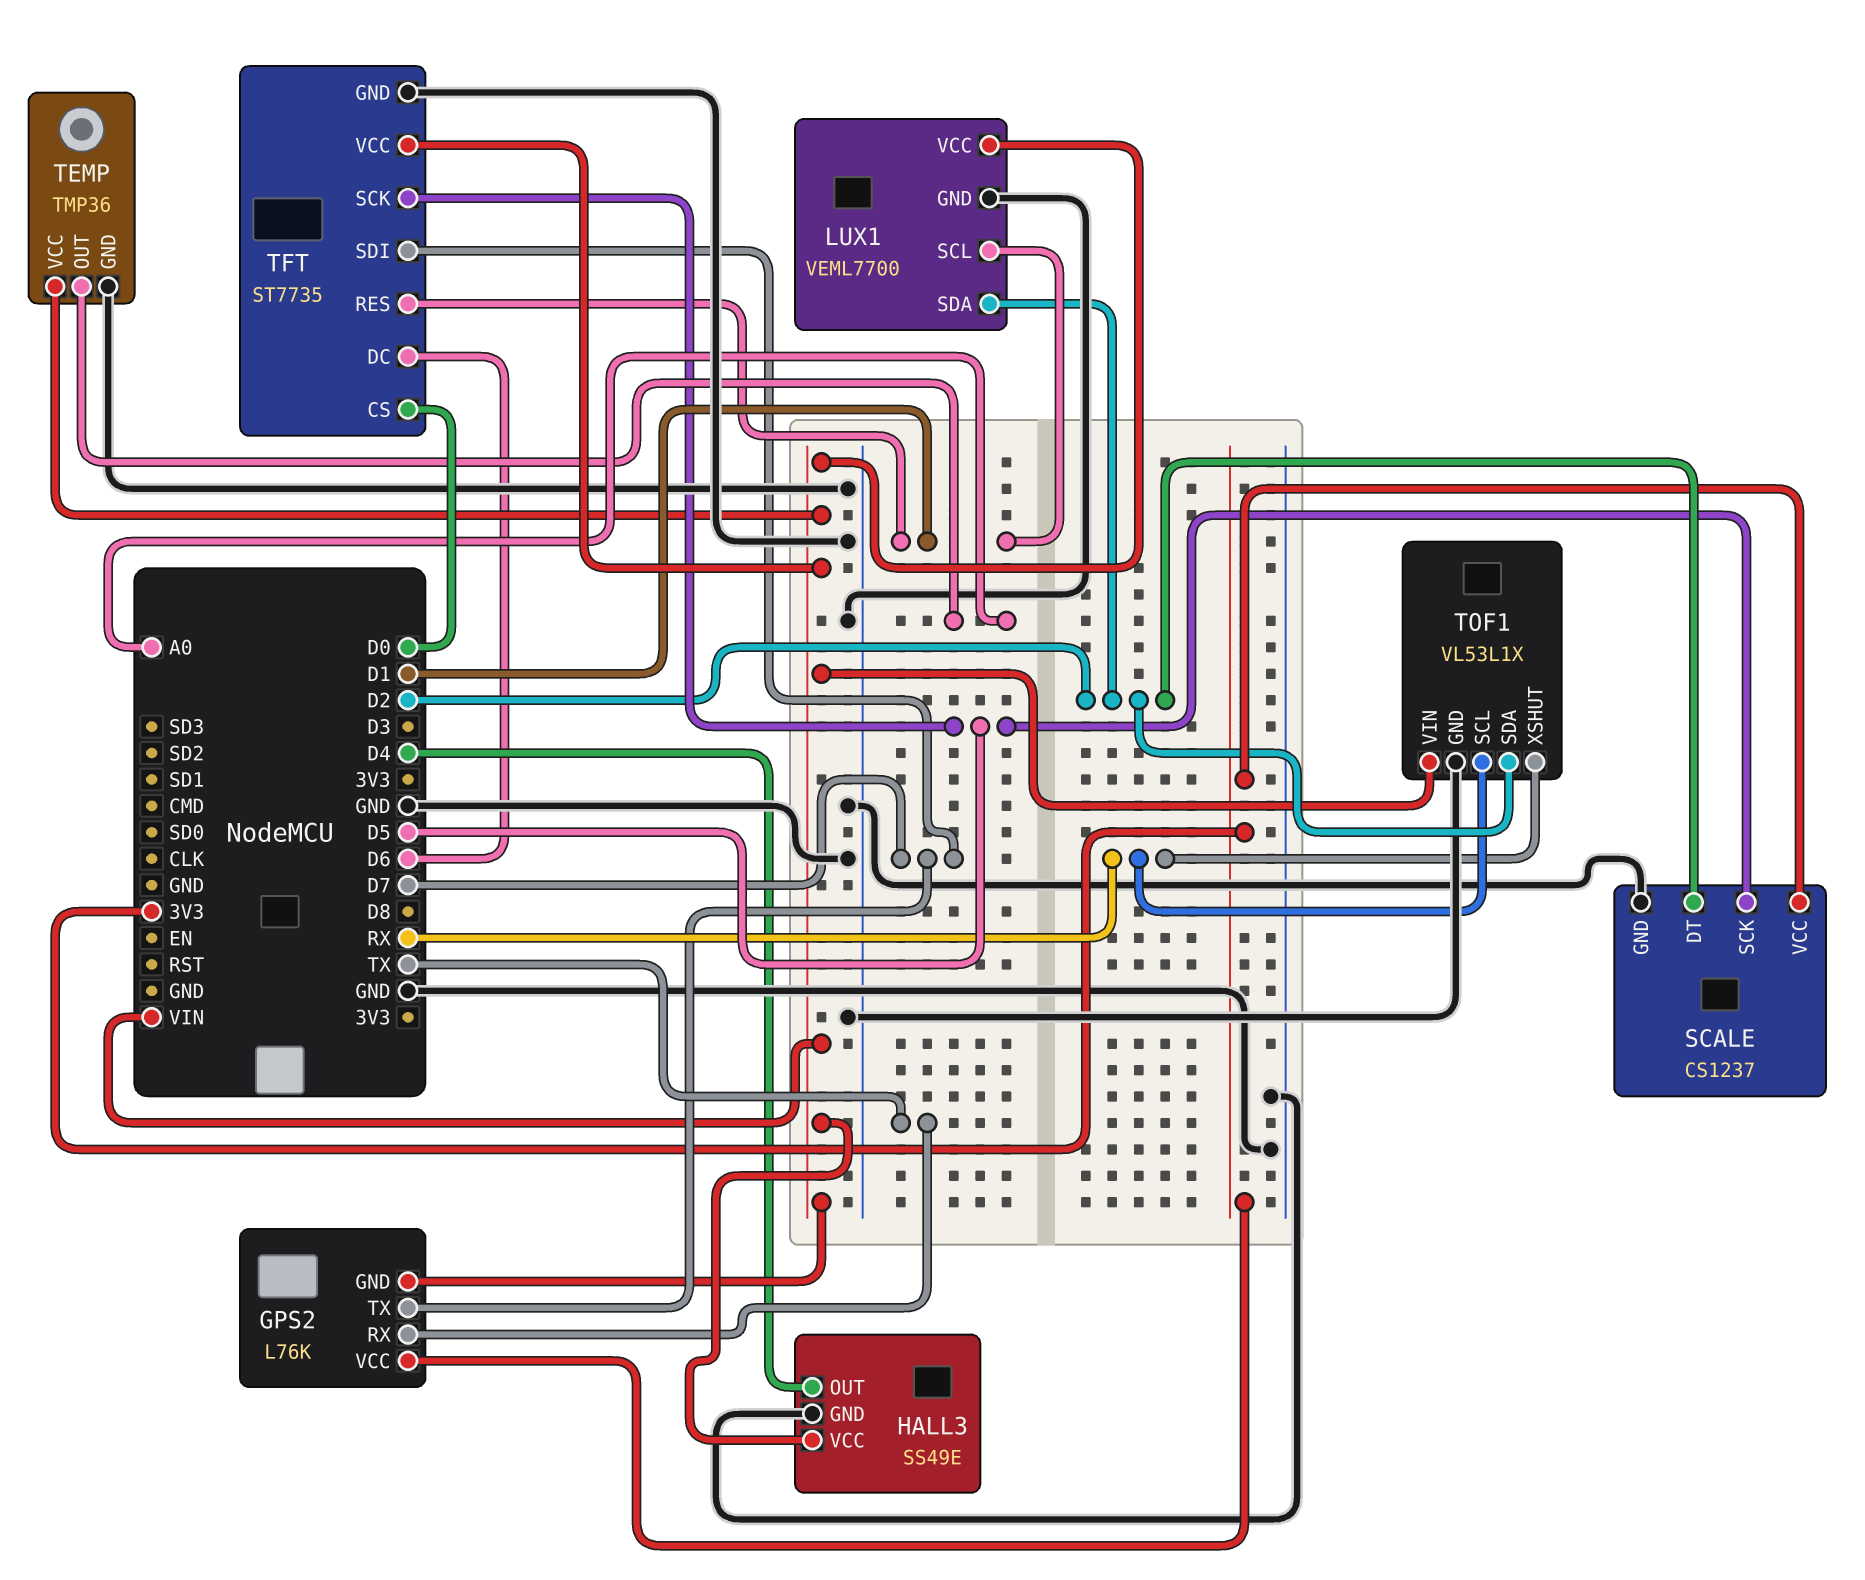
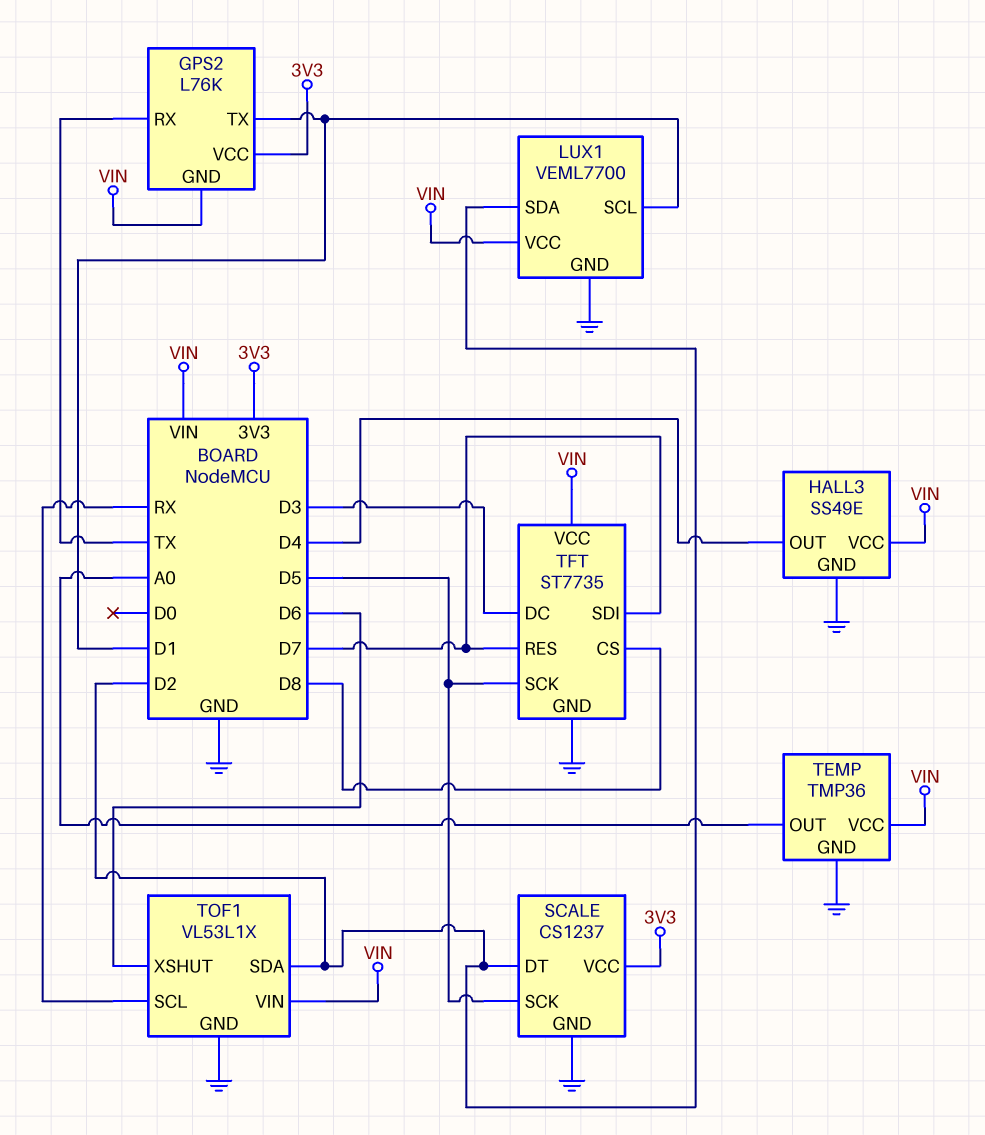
GPS2 pin TX: D7 -> D1
TFT pin CS: D0 -> D8
TFT pin DC: D6 -> D3
TFT pin RES: D1 -> D7
TOF1 pin XSHUT: RX -> D6

